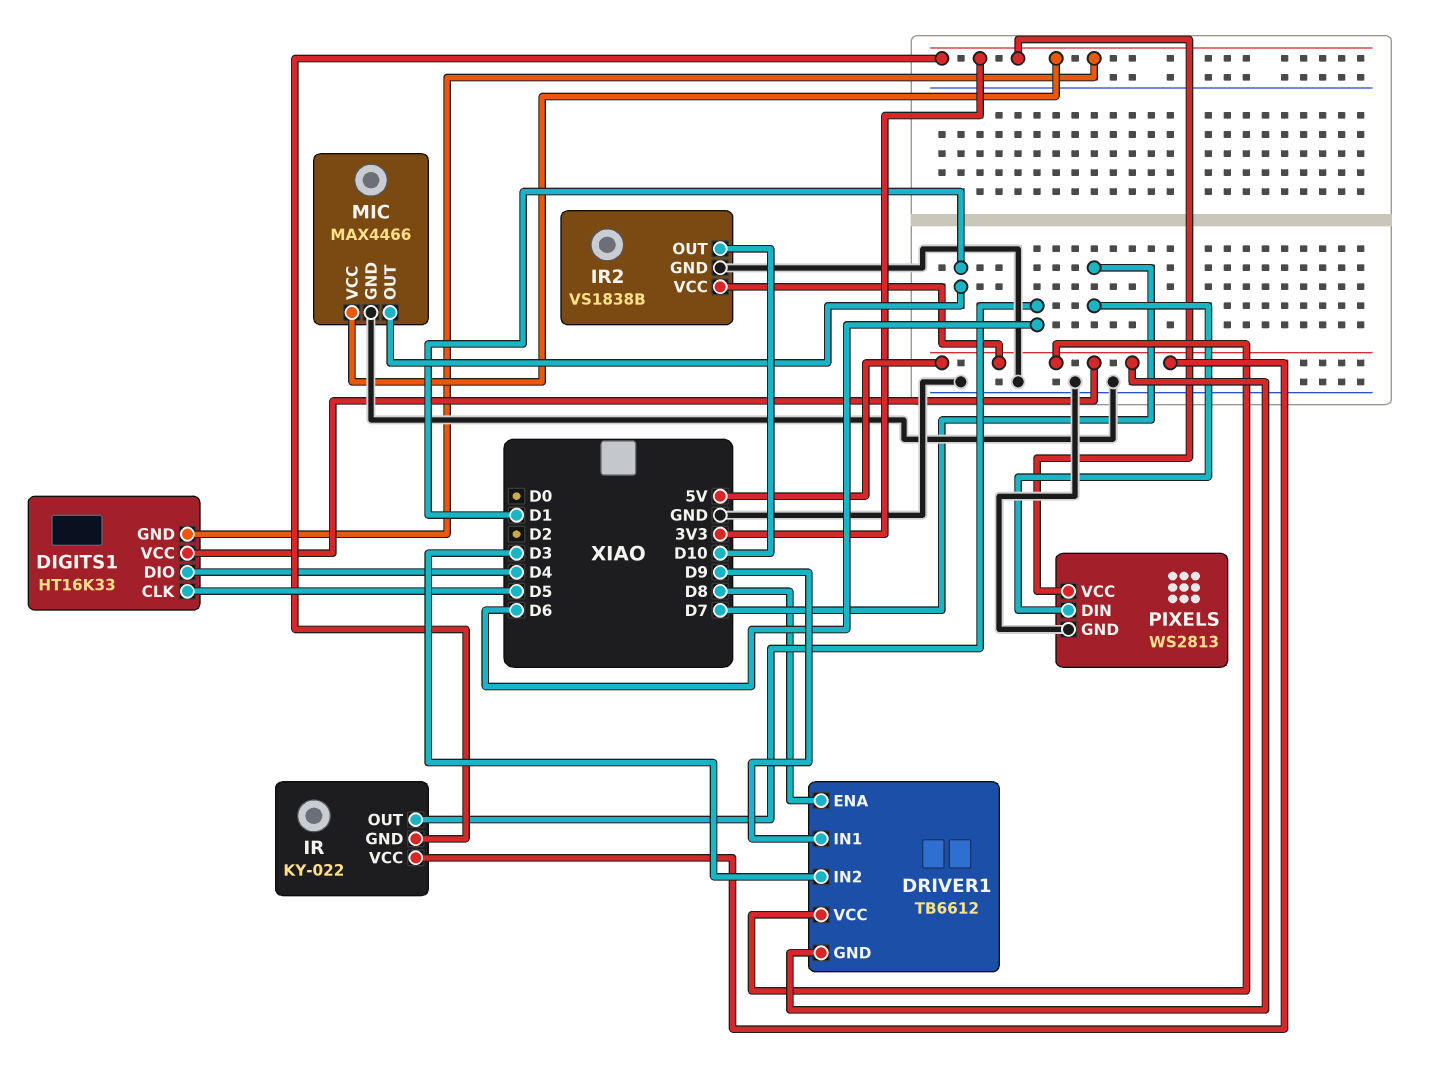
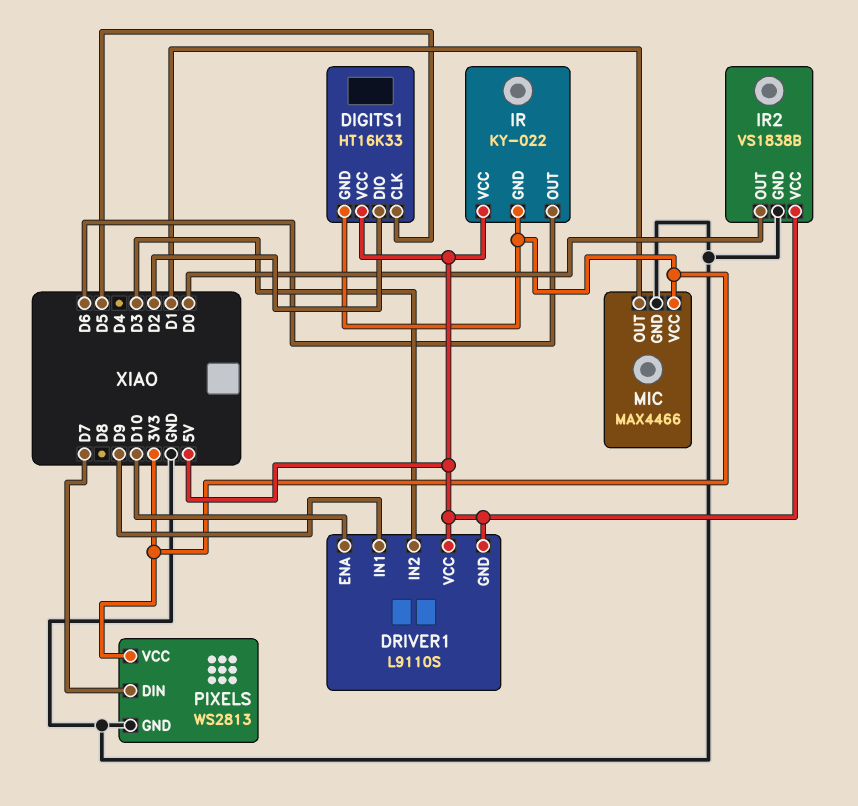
DIGITS1 pin DIO: D4 -> D2
DRIVER1: TB6612 -> L9110S
DRIVER1 pin ENA: D8 -> D10
IR2 pin OUT: D10 -> D0

